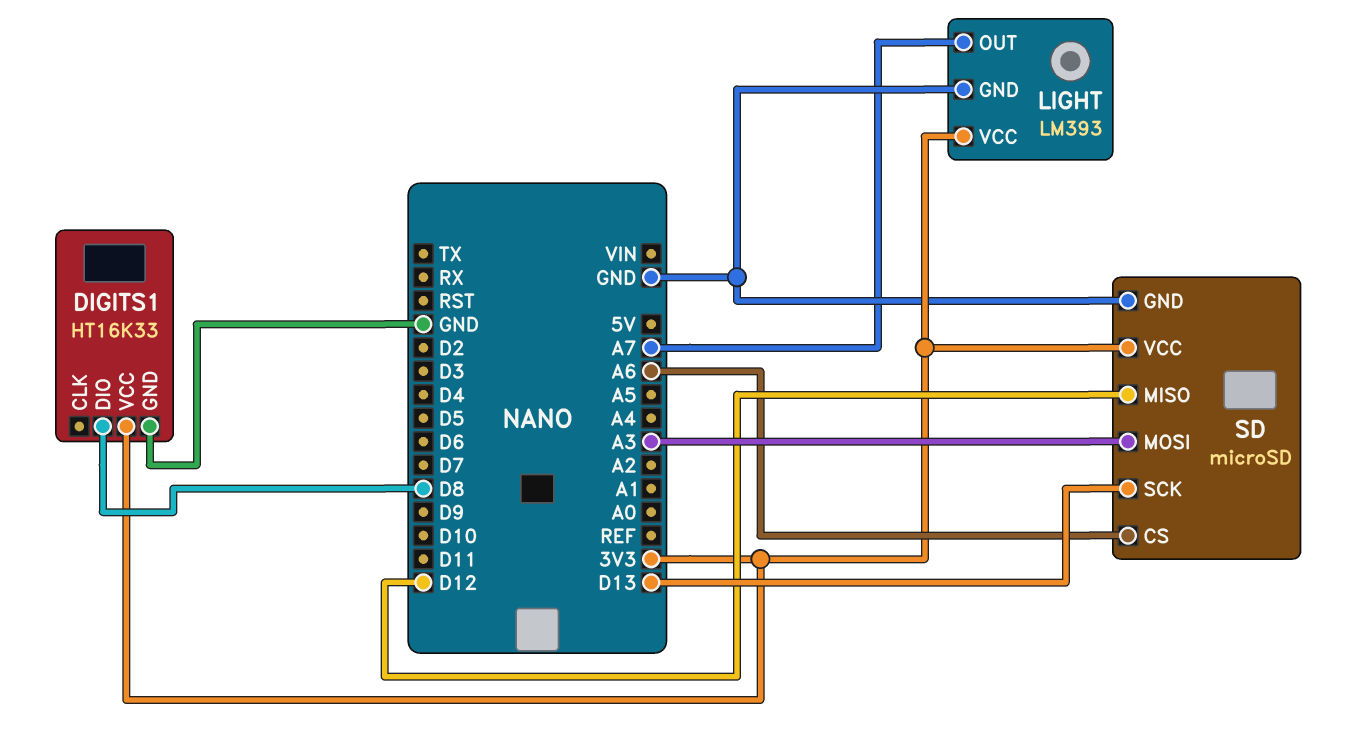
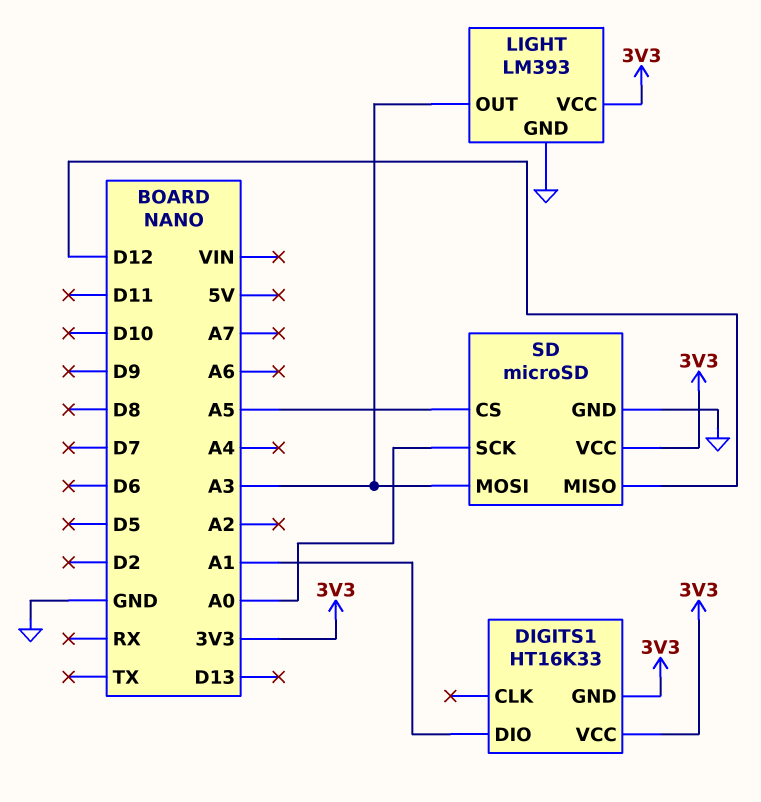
DIGITS1 pin DIO: D8 -> A1
DIGITS1 pin GND: GND -> 3V3
LIGHT pin OUT: A7 -> A3
SD pin CS: A6 -> A5
SD pin SCK: D13 -> A0

